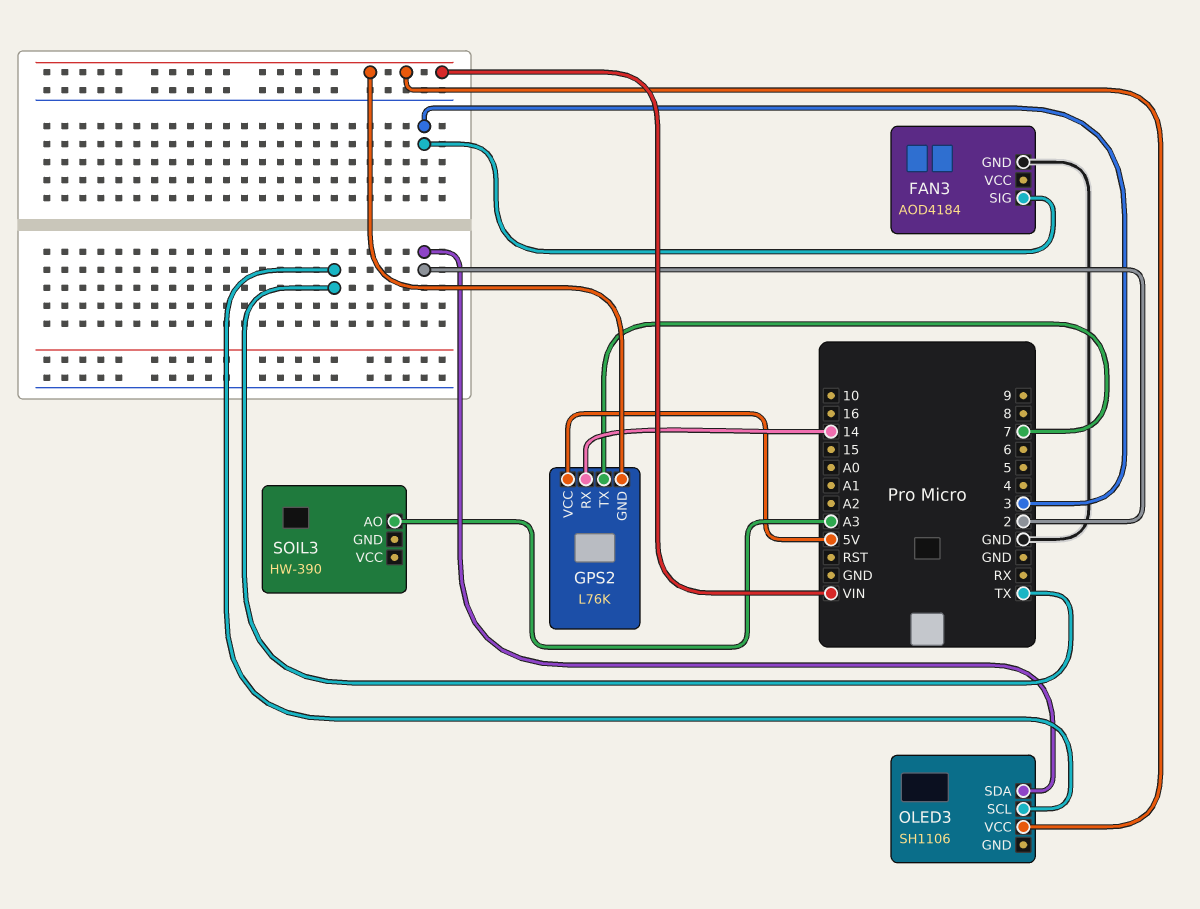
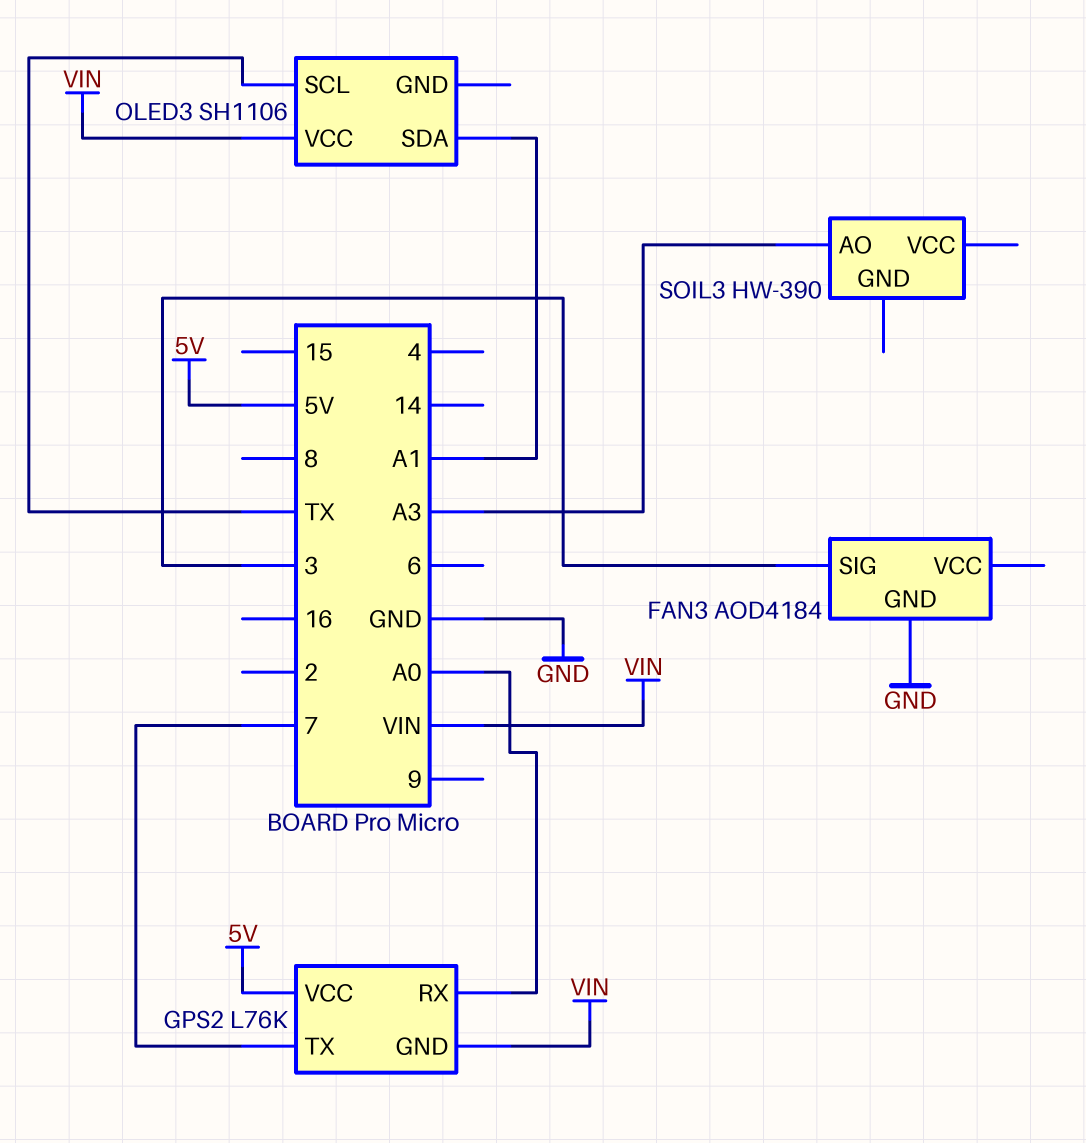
GPS2 pin RX: 14 -> A0
OLED3 pin SDA: 2 -> A1

